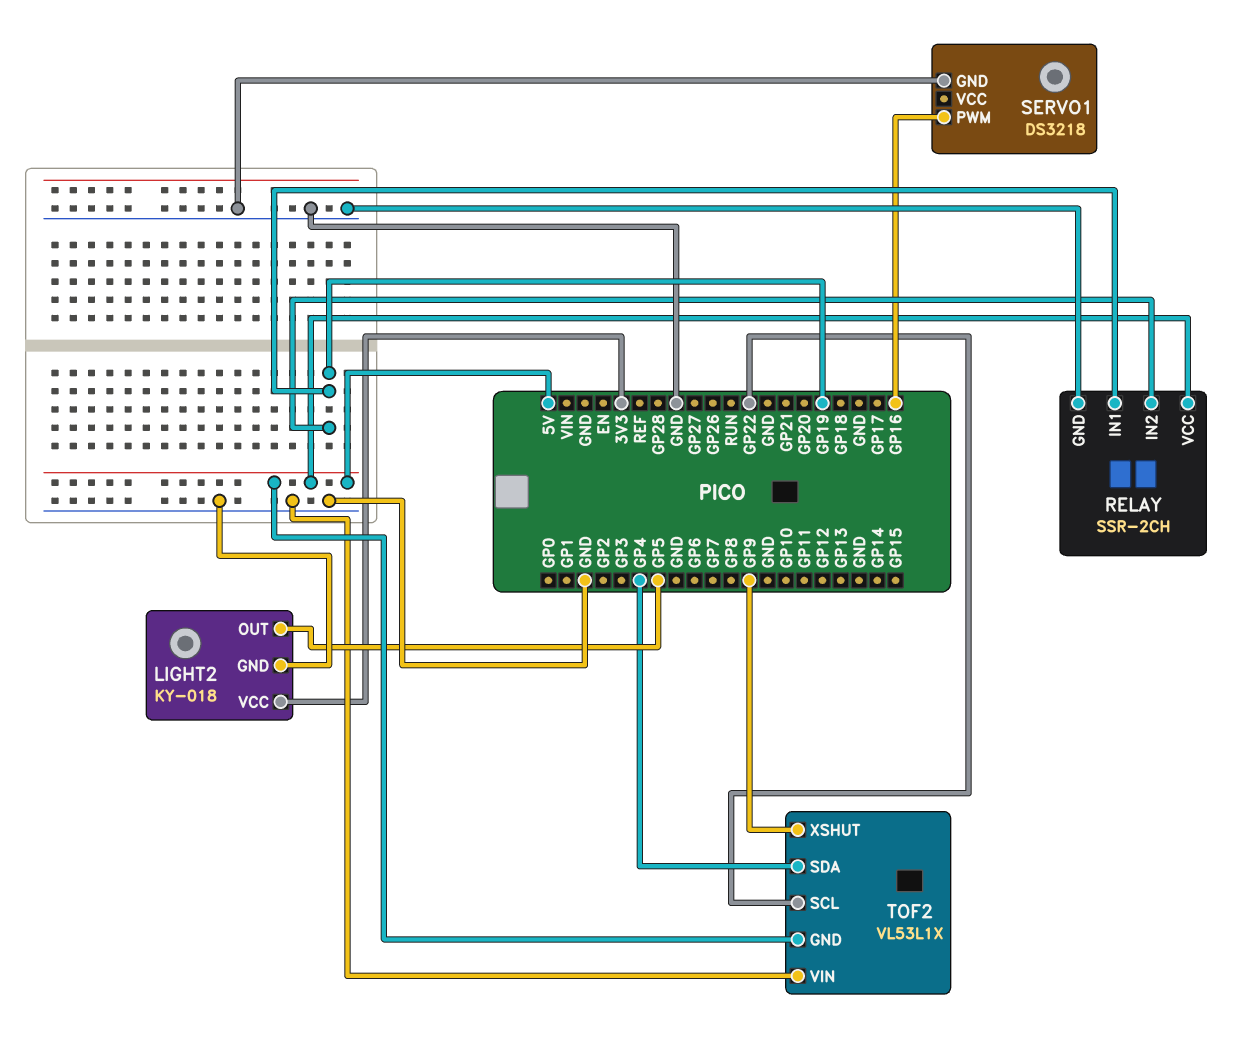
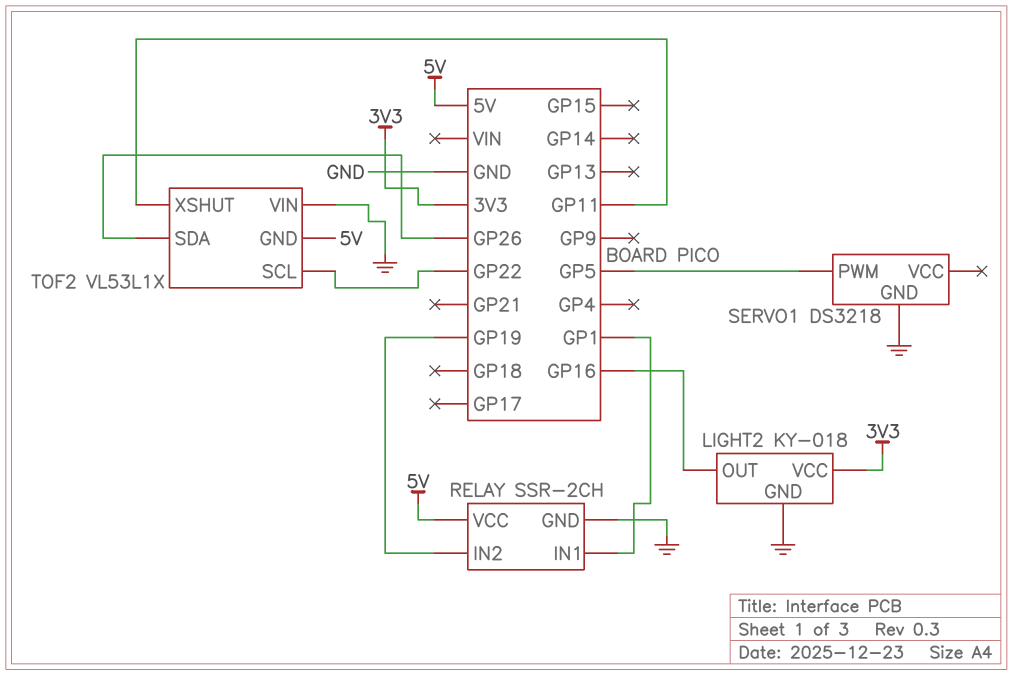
LIGHT2 pin OUT: GP5 -> GP16
RELAY pin IN1: GP19 -> GP1
SERVO1 pin PWM: GP16 -> GP5
TOF2 pin SDA: GP4 -> GP26
TOF2 pin XSHUT: GP9 -> GP11

